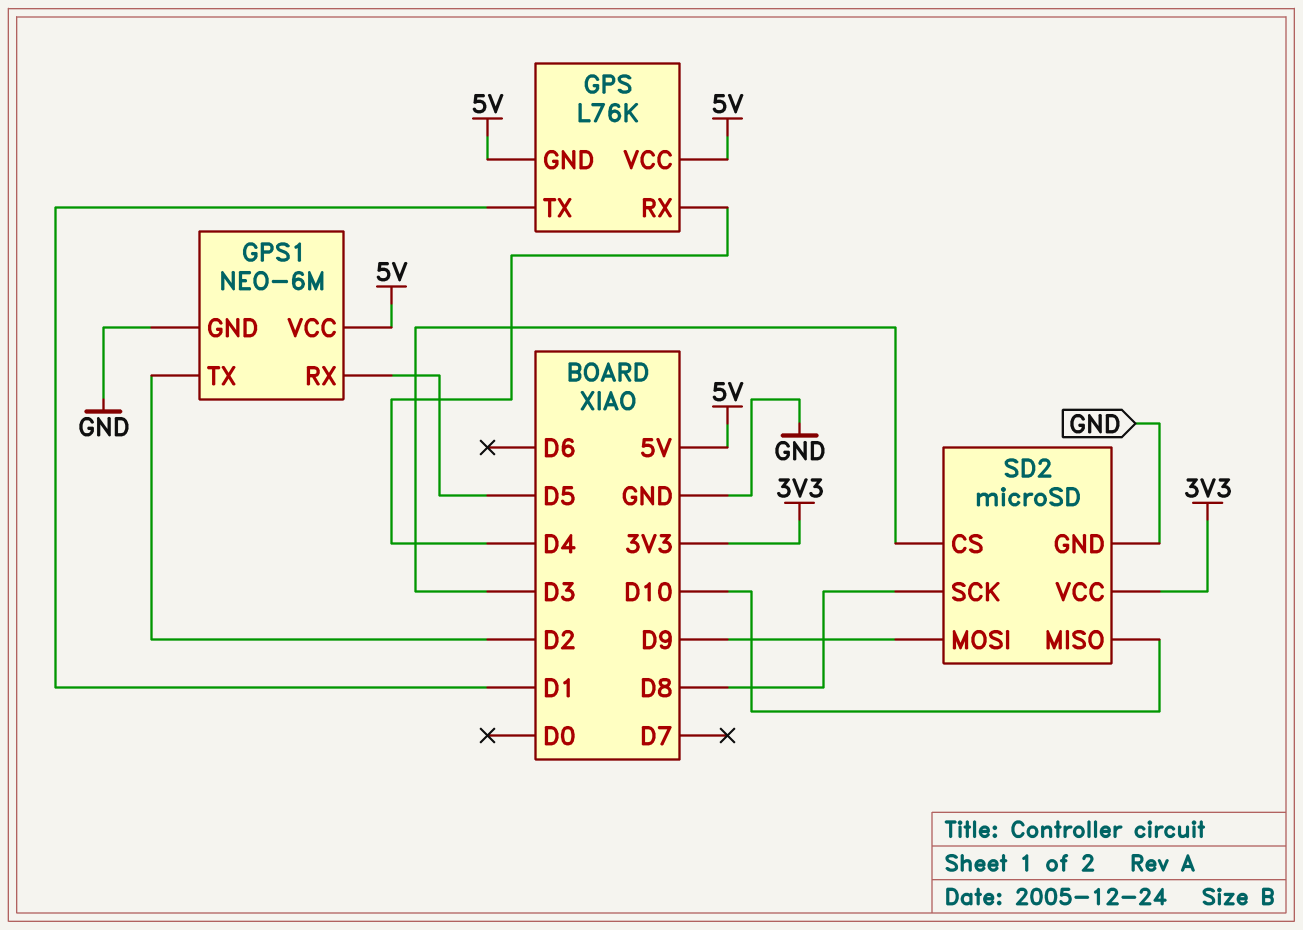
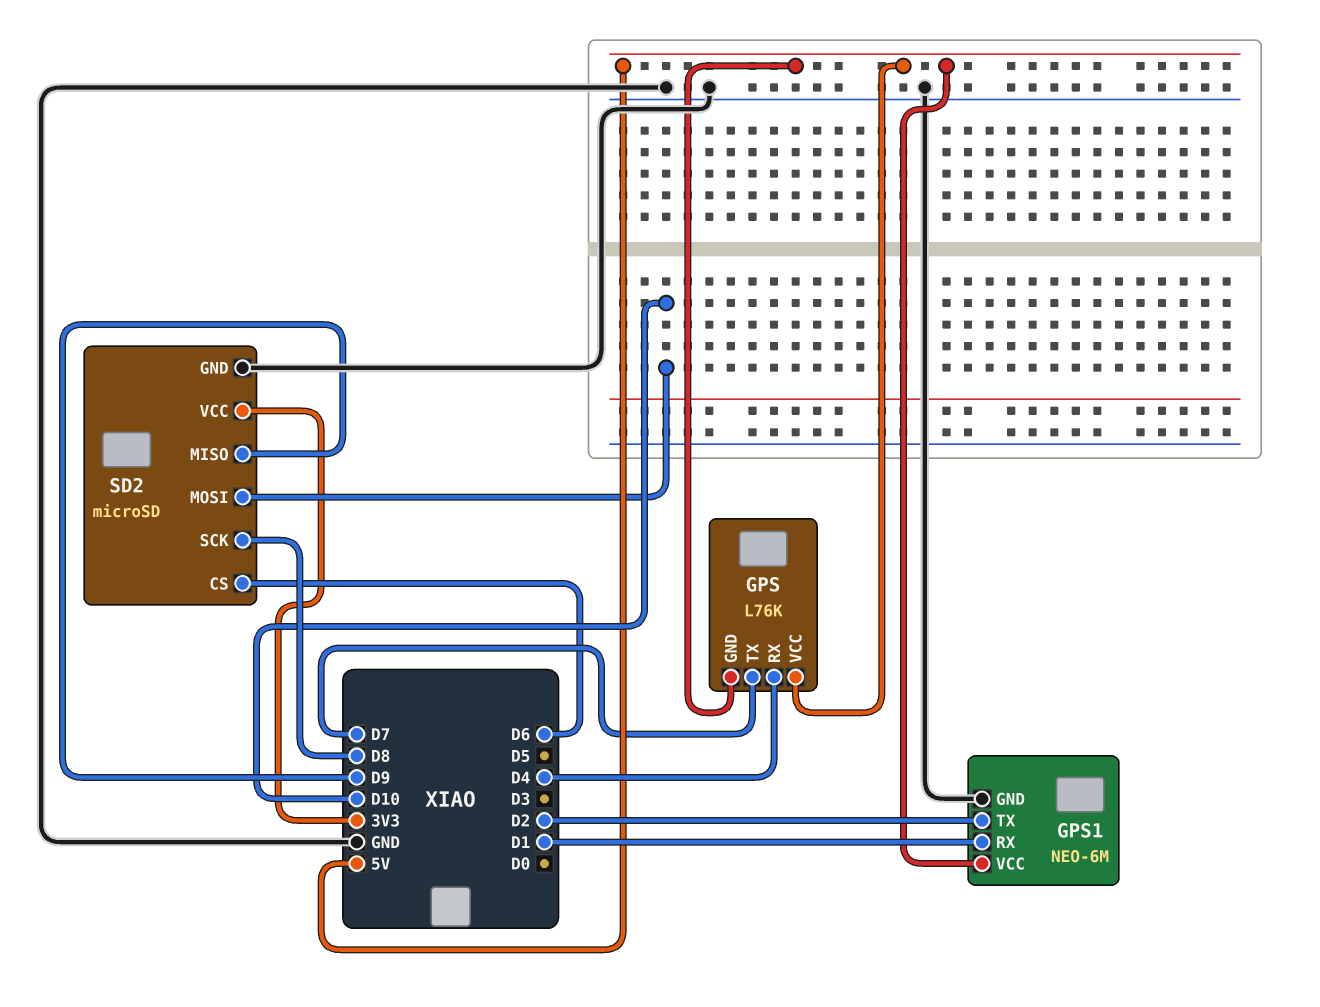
GPS pin TX: D1 -> D7
GPS1 pin RX: D5 -> D1
SD2 pin CS: D3 -> D6
SD2 pin MISO: D10 -> D9
SD2 pin MOSI: D9 -> D10

